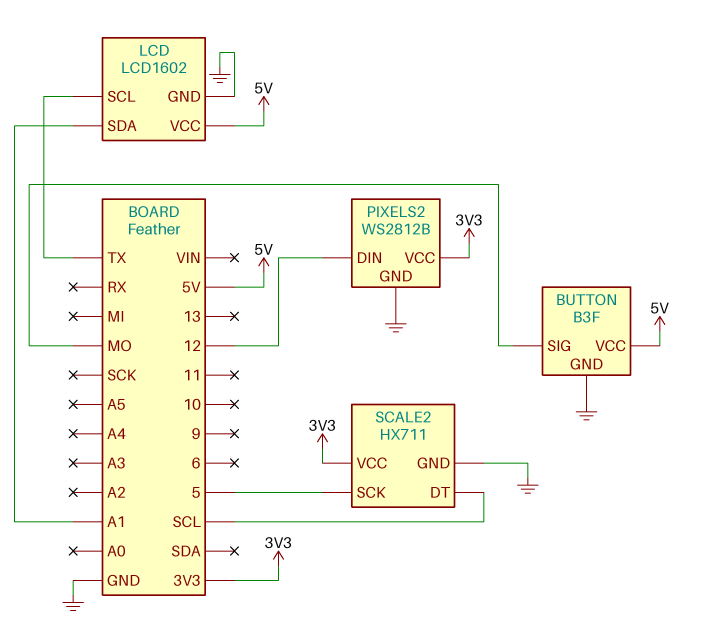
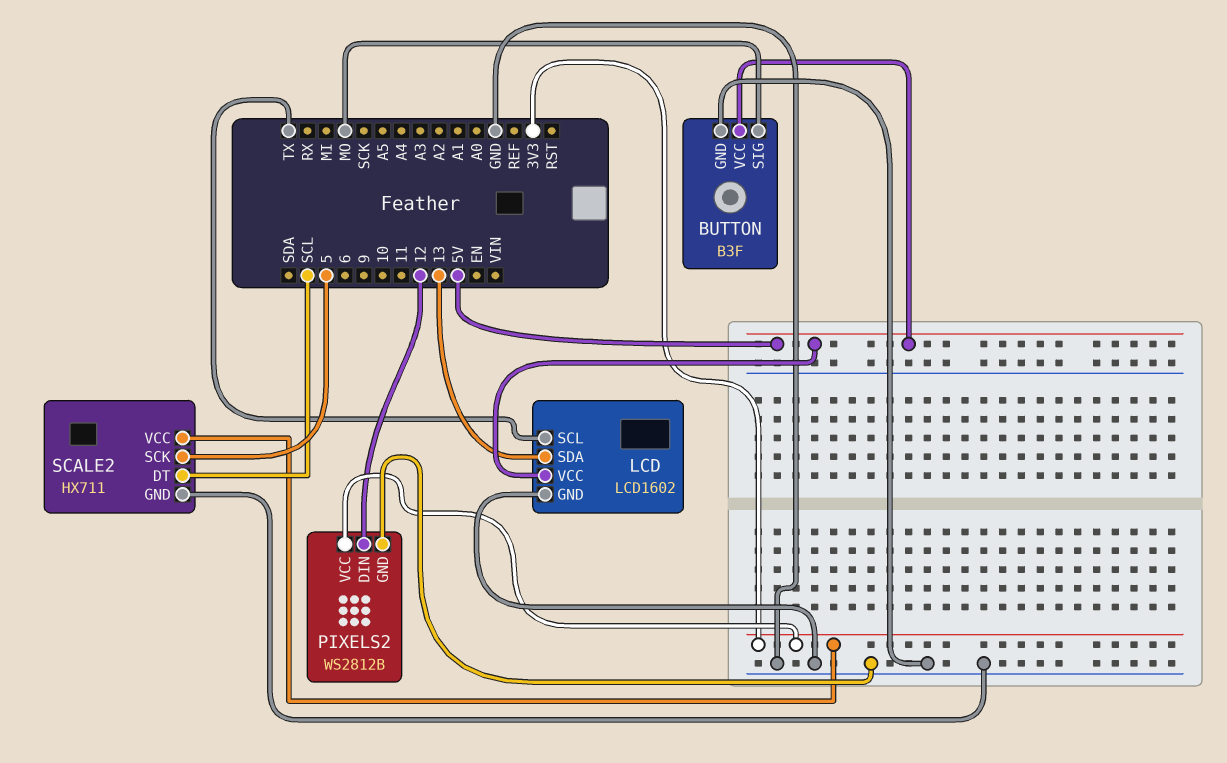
LCD pin SDA: A1 -> 13

